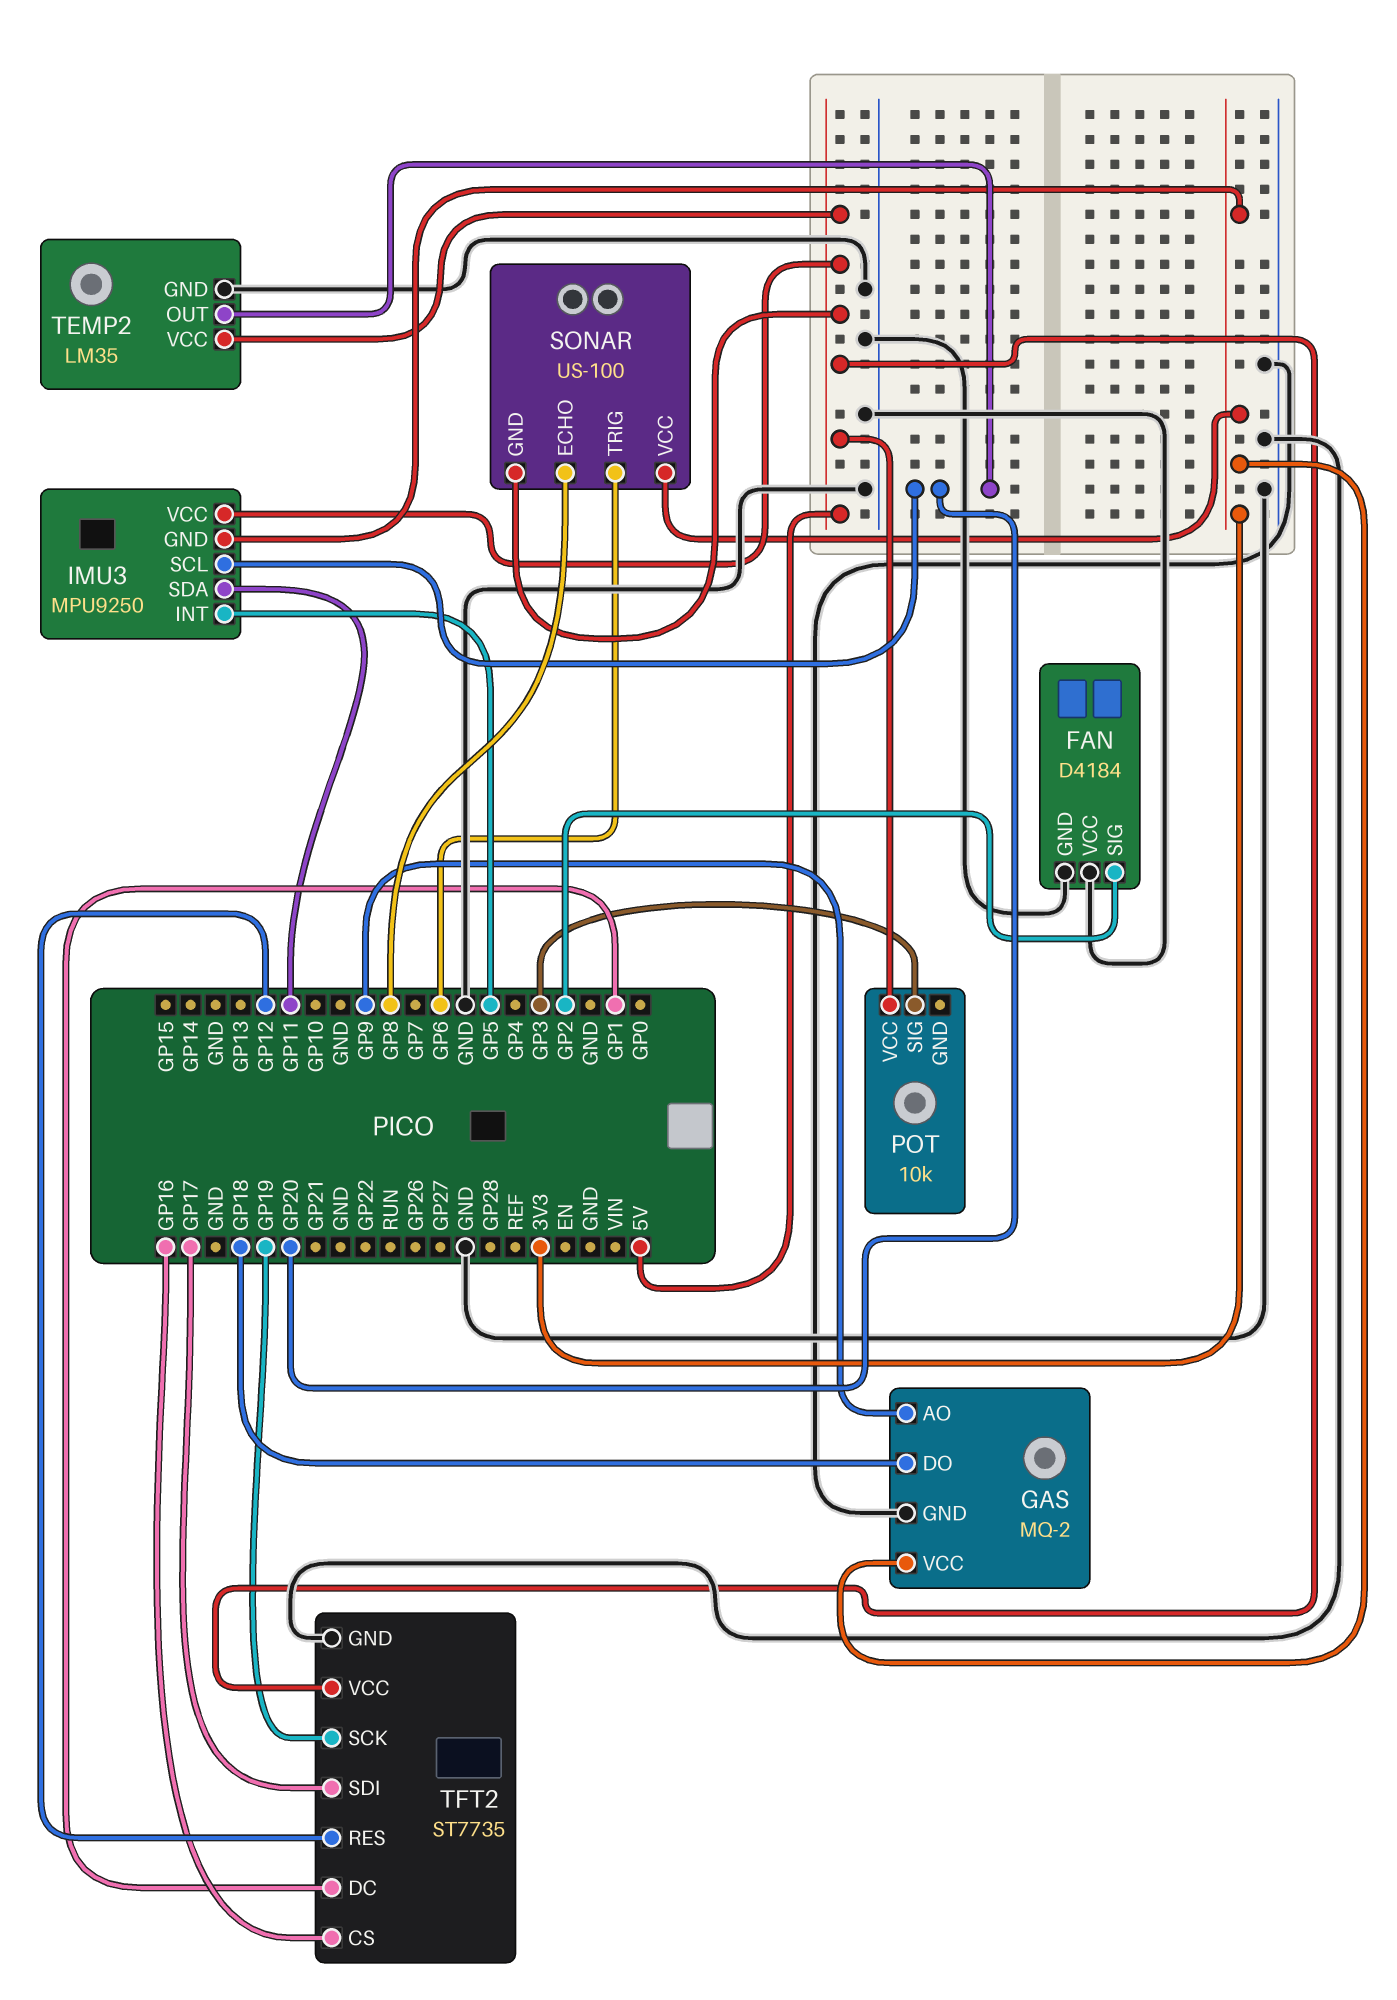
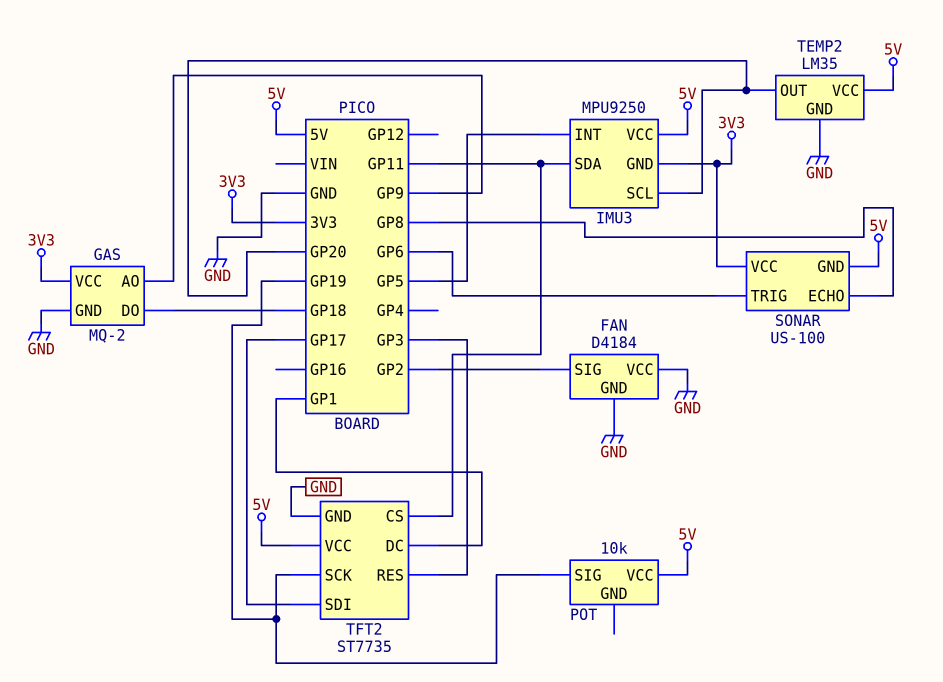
POT pin SIG: GP3 -> GP19
TFT2 pin CS: GP16 -> GP11
TFT2 pin RES: GP12 -> GP3

